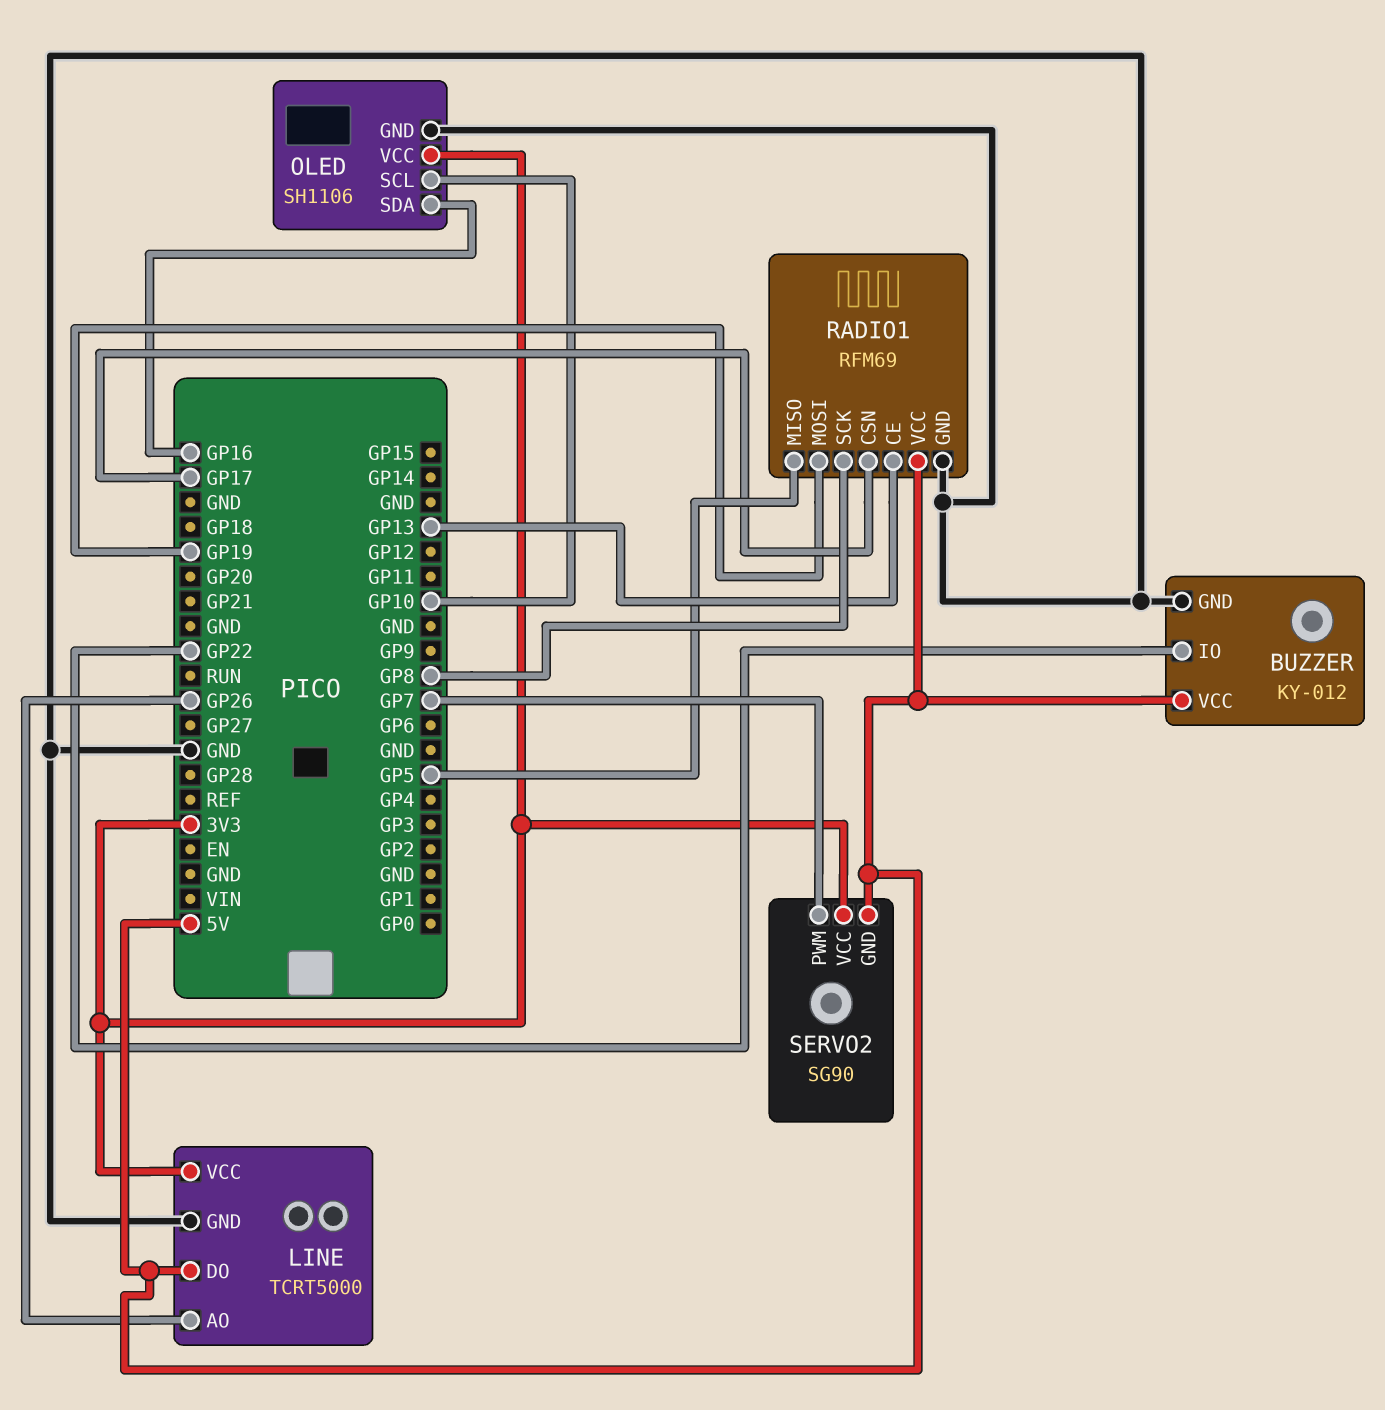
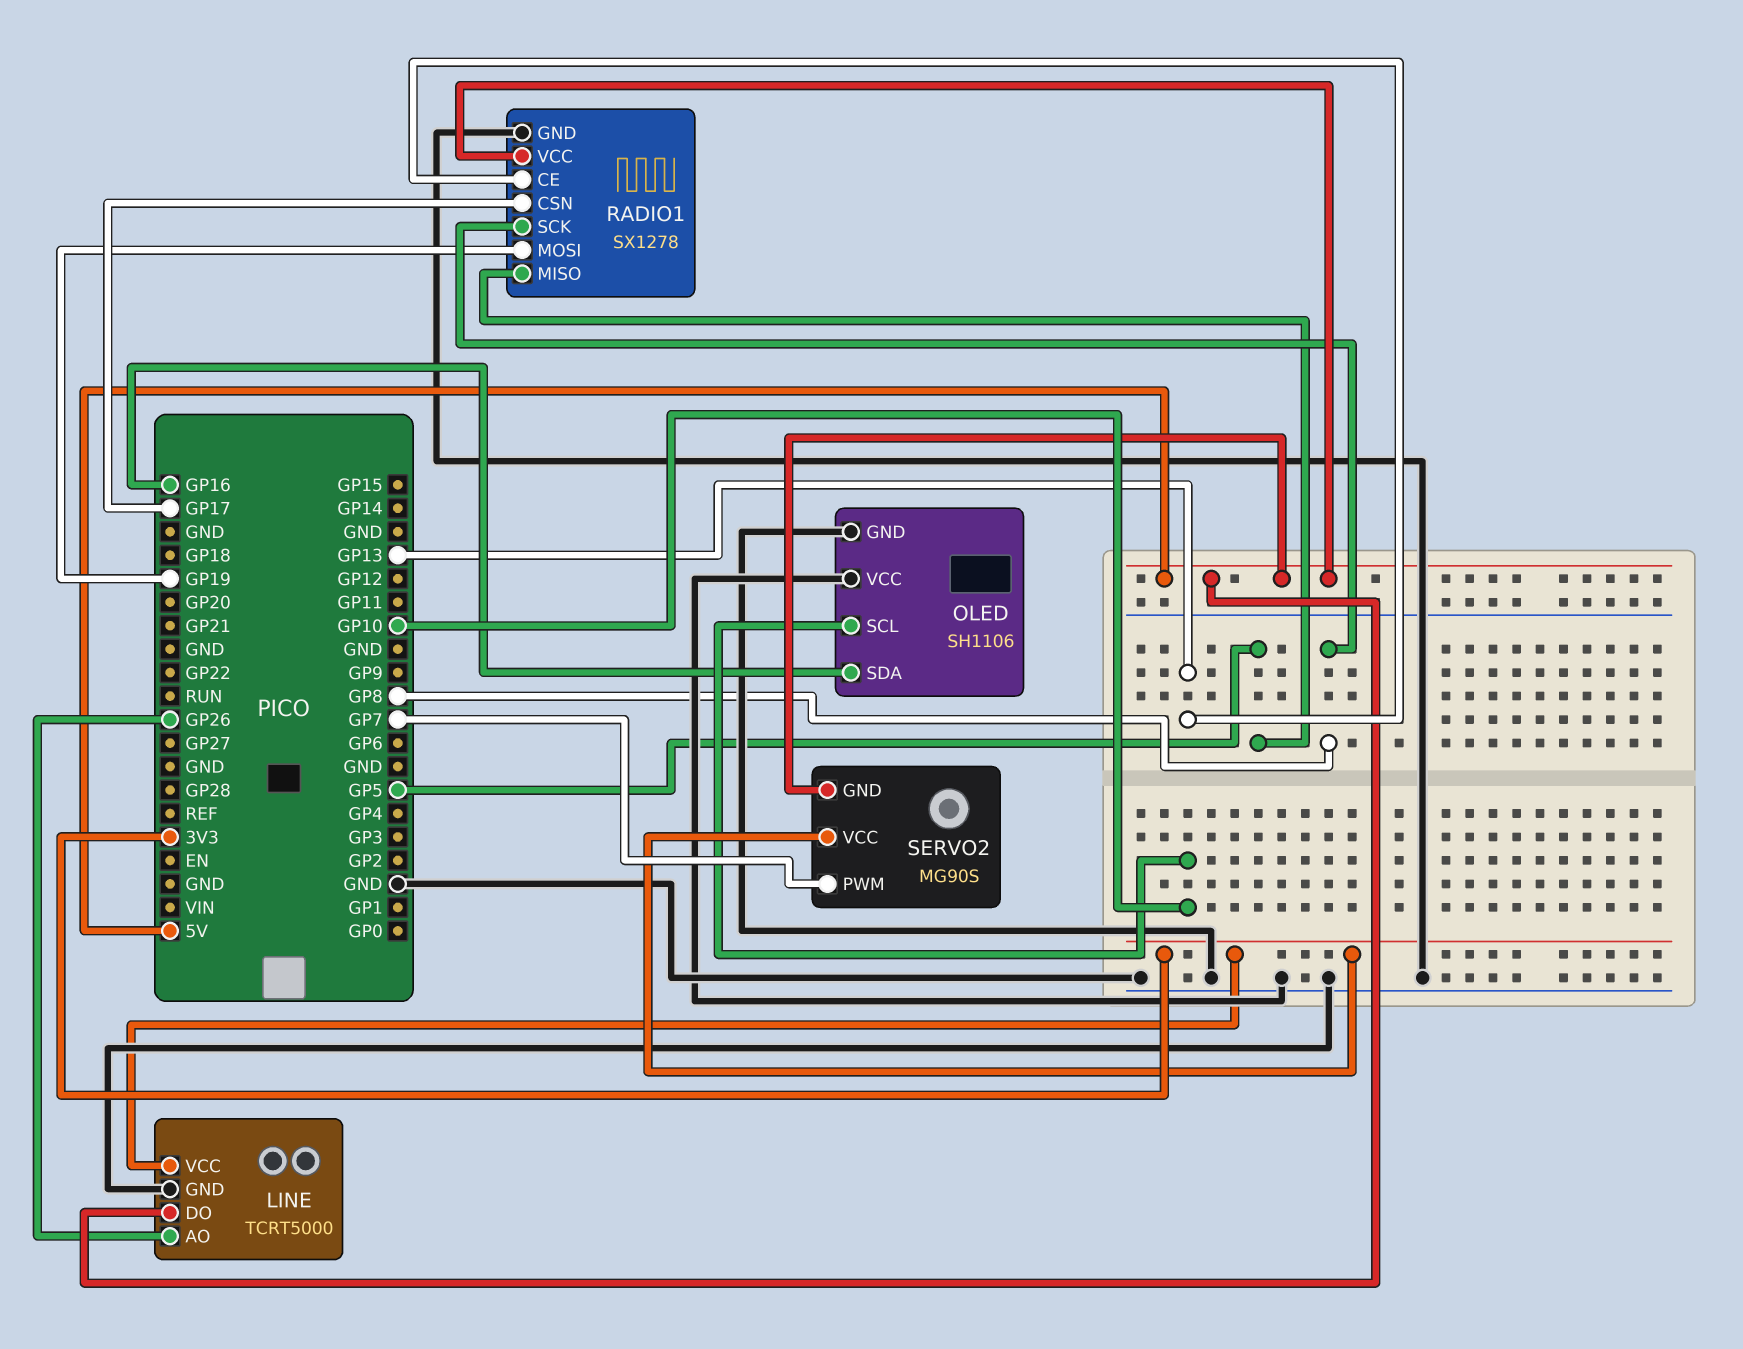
BUZZER: KY-012 -> none
BUZZER pin GND: GND -> none
BUZZER pin IO: GP22 -> none
BUZZER pin VCC: 5V -> none
OLED pin VCC: 3V3 -> GND
RADIO1: RFM69 -> SX1278
SERVO2: SG90 -> MG90S

